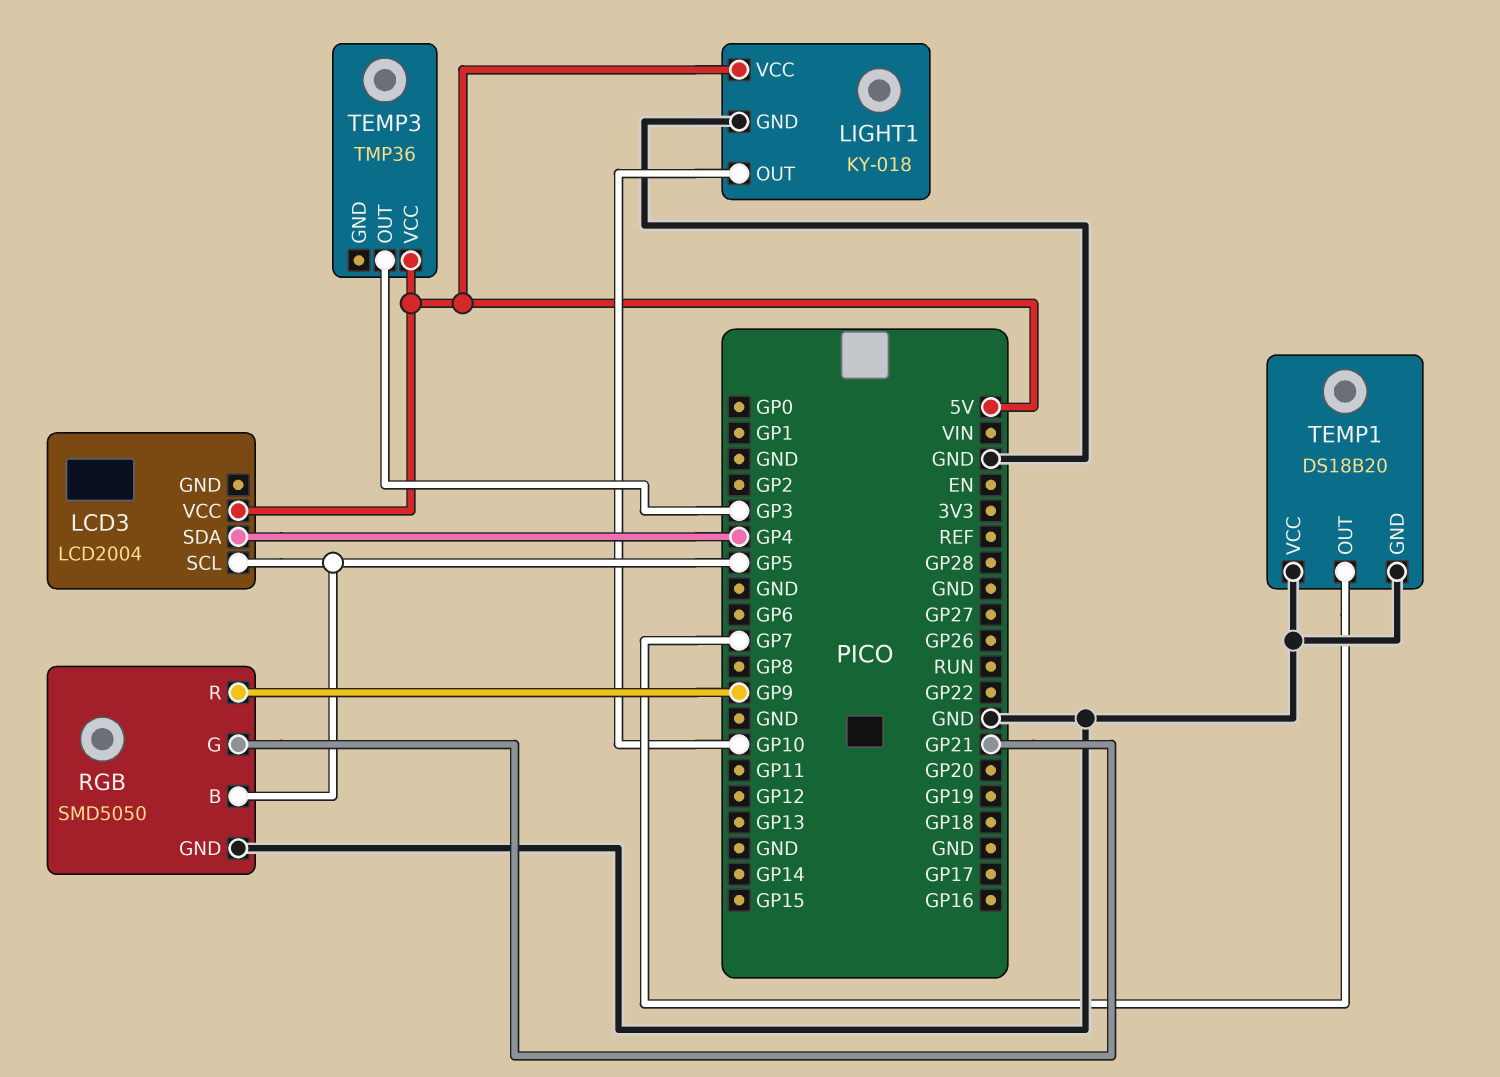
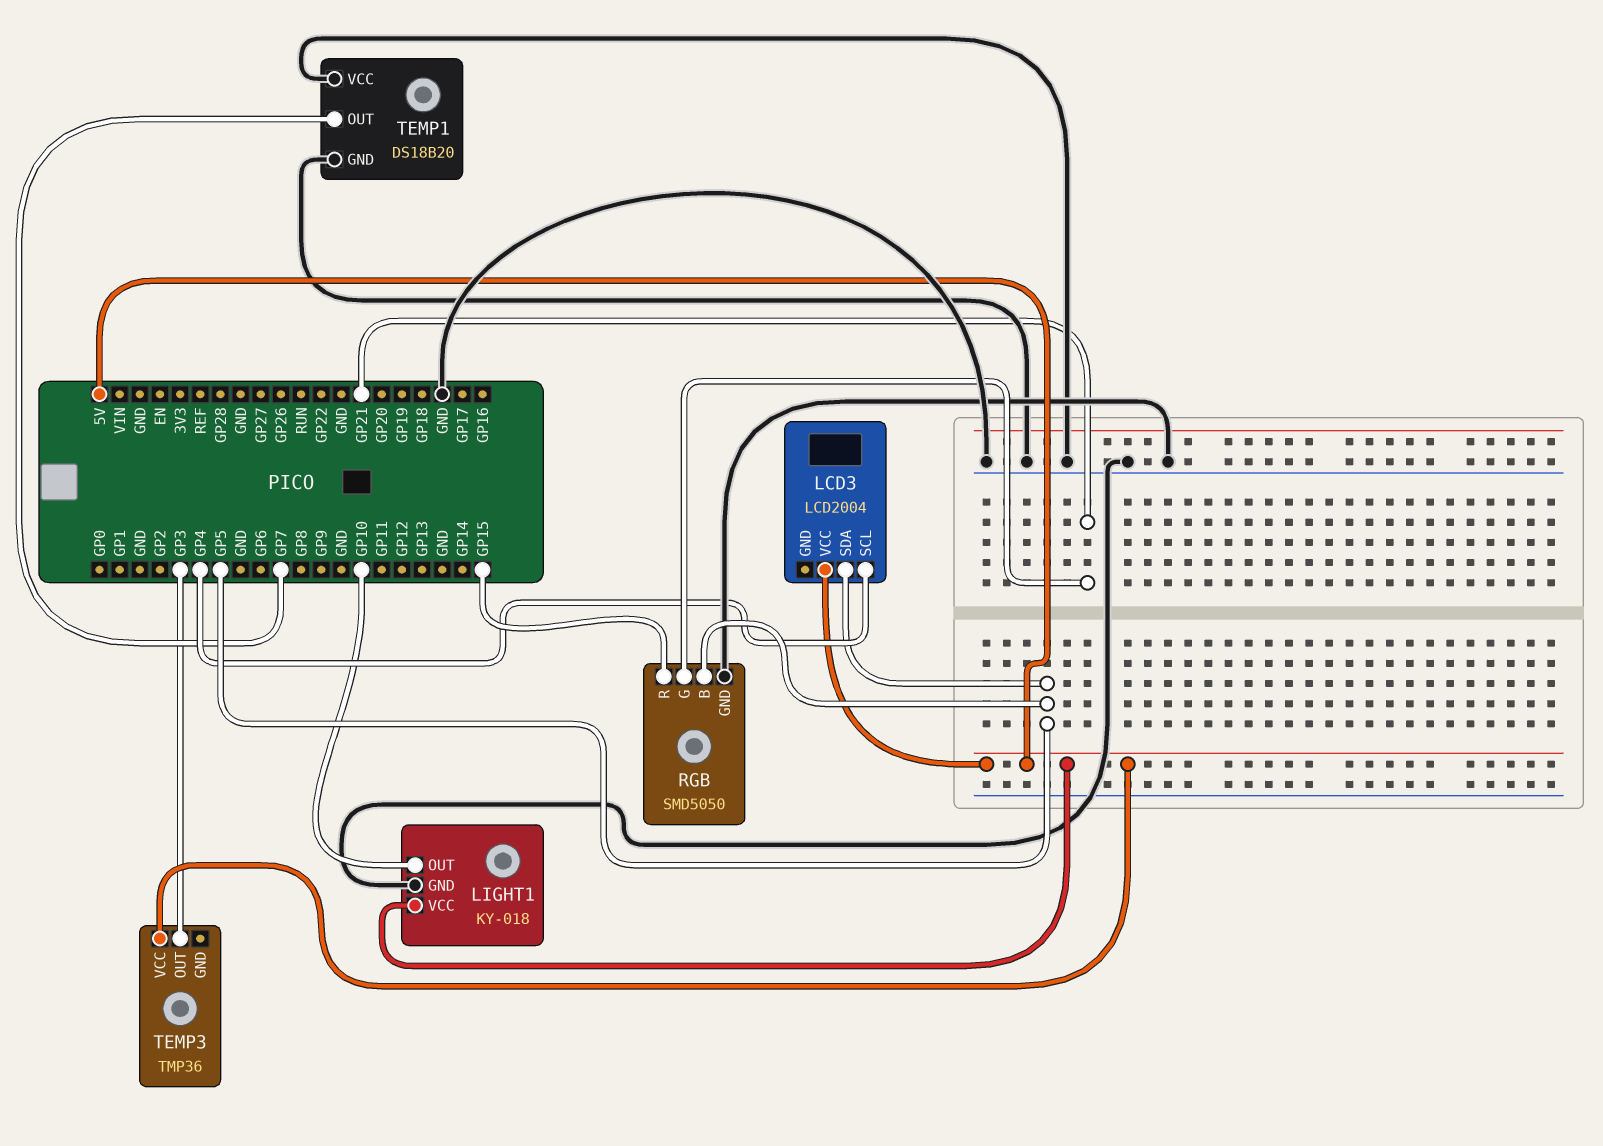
LCD3 pin SCL: GP5 -> GP4
LCD3 pin SDA: GP4 -> GP5
RGB pin R: GP9 -> GP15

